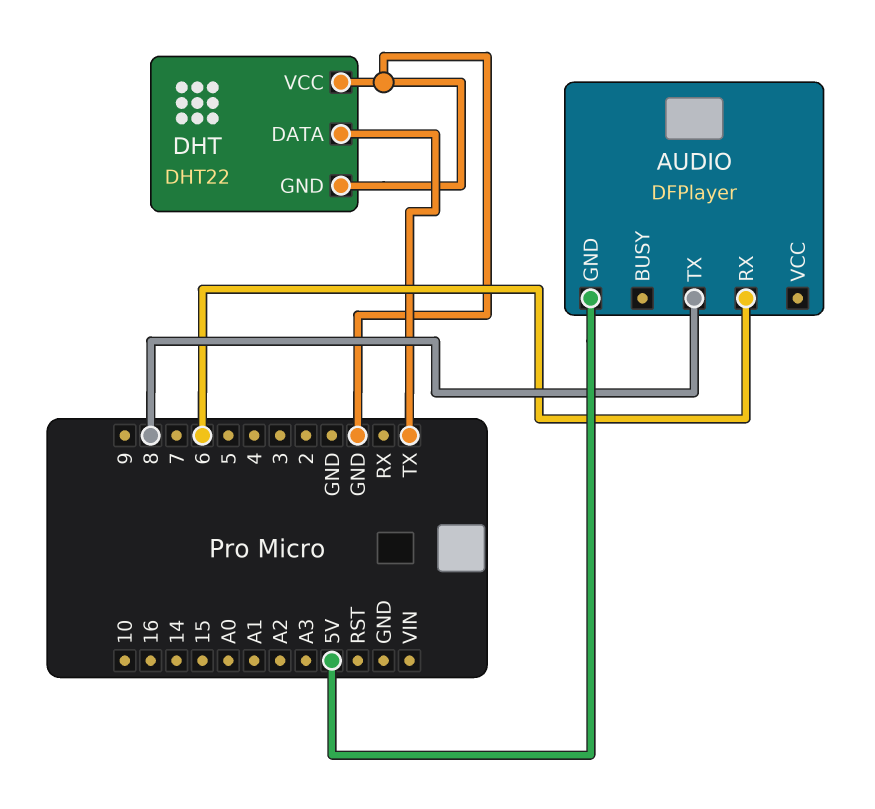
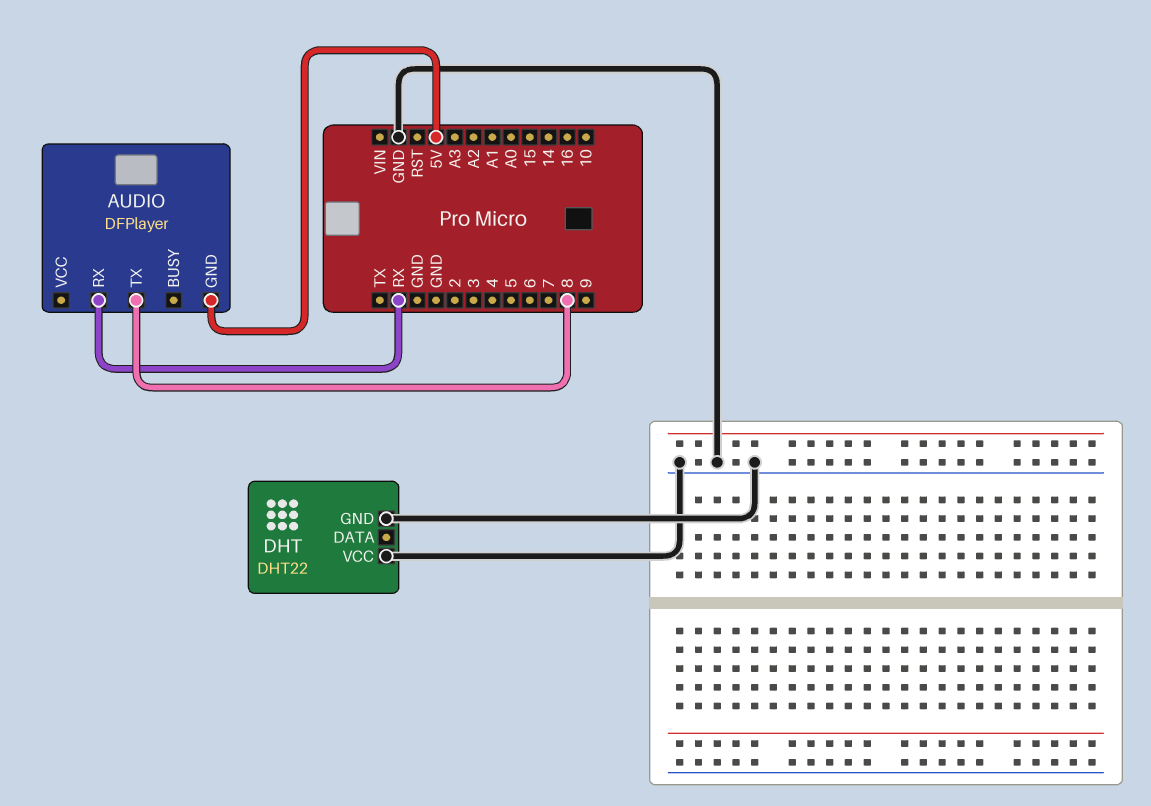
AUDIO pin RX: 6 -> RX
DHT pin DATA: TX -> none

